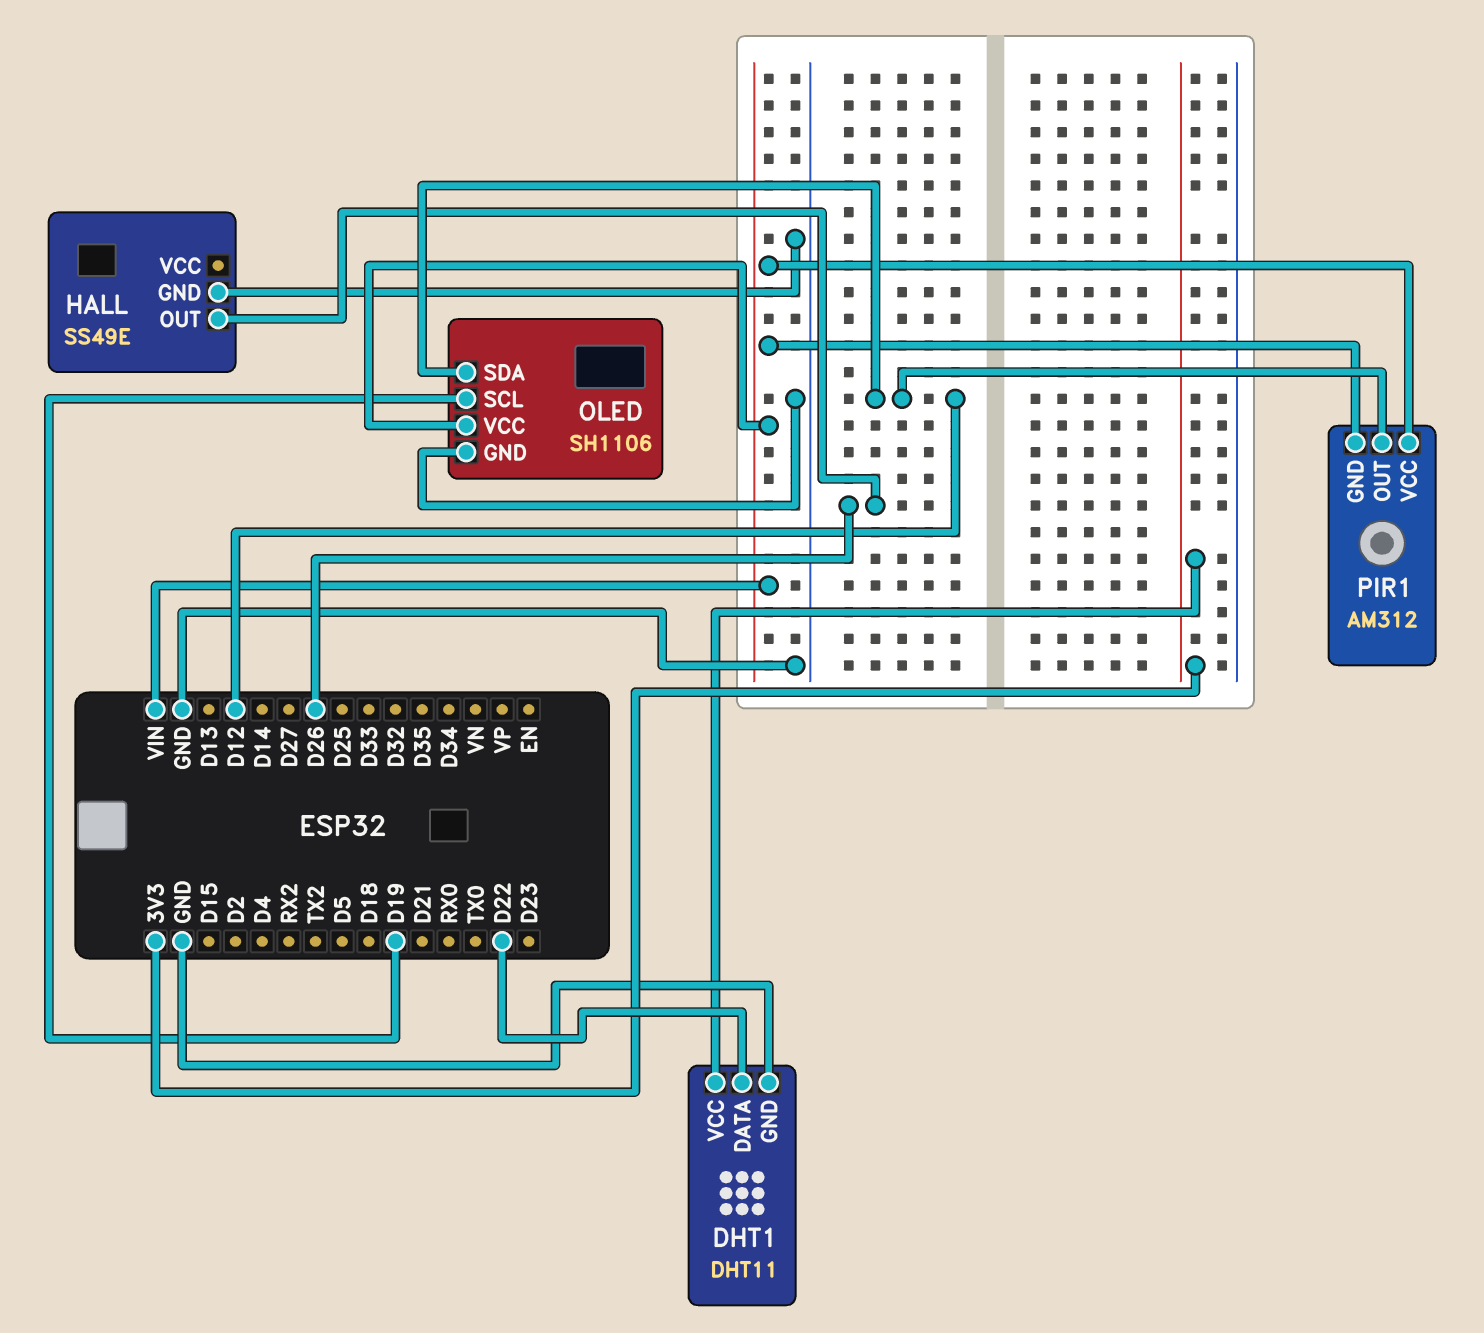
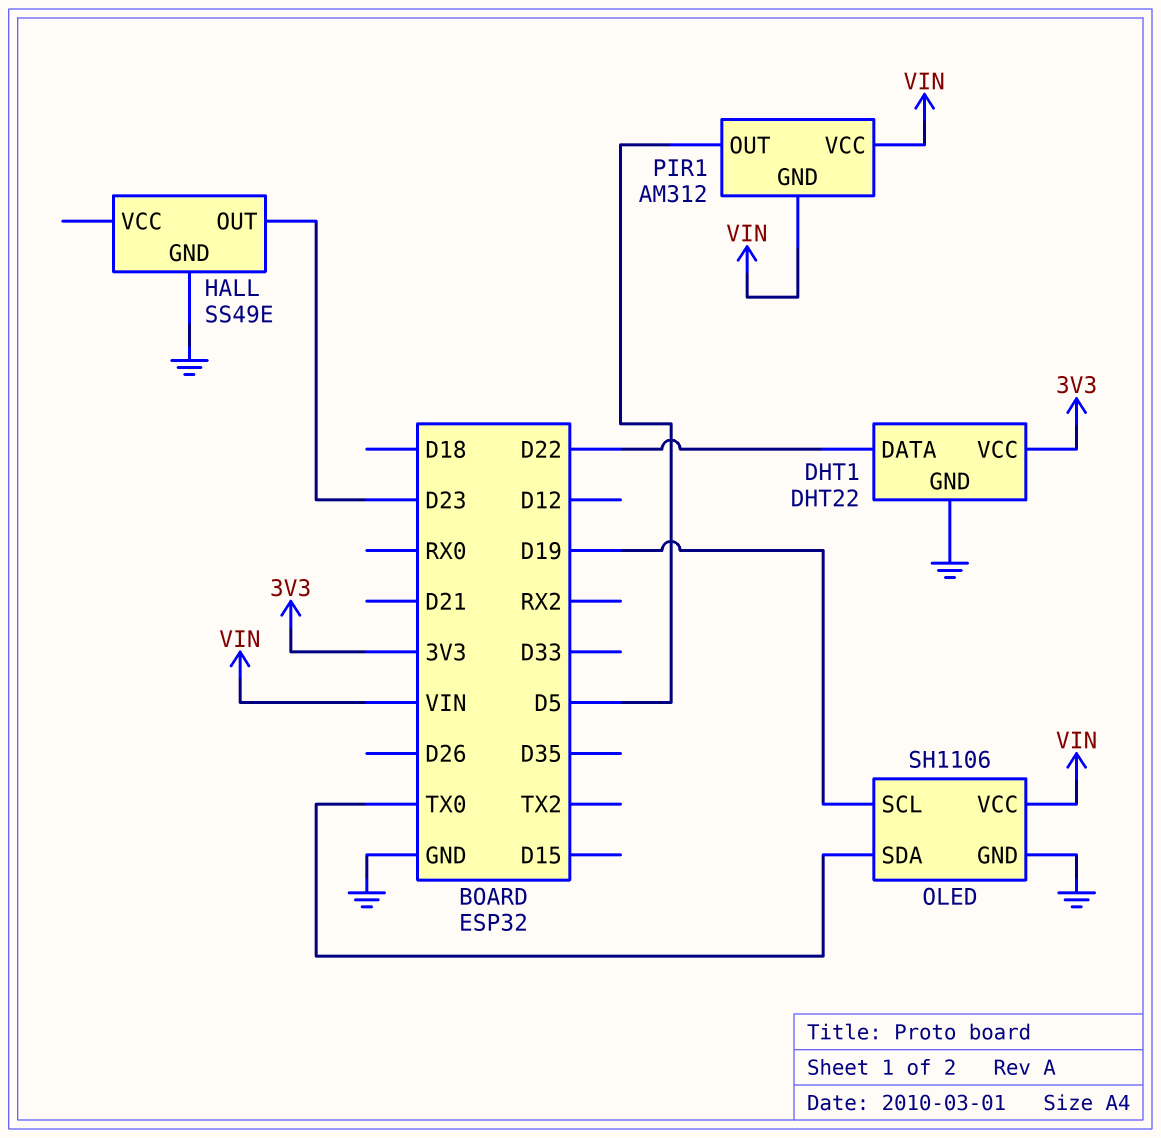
DHT1: DHT11 -> DHT22
HALL pin OUT: D26 -> D23
OLED pin SDA: D12 -> TX0
PIR1 pin OUT: D12 -> D5

